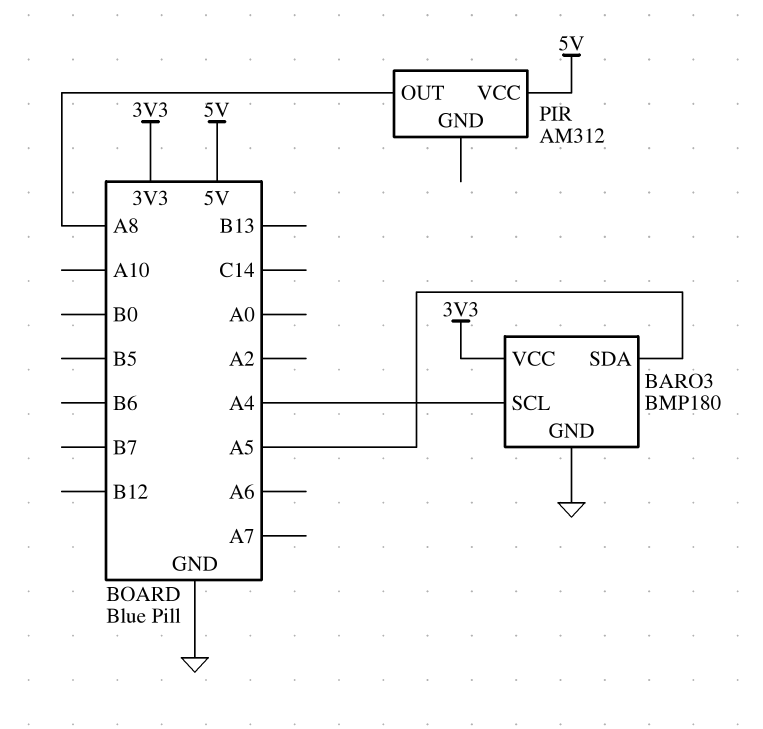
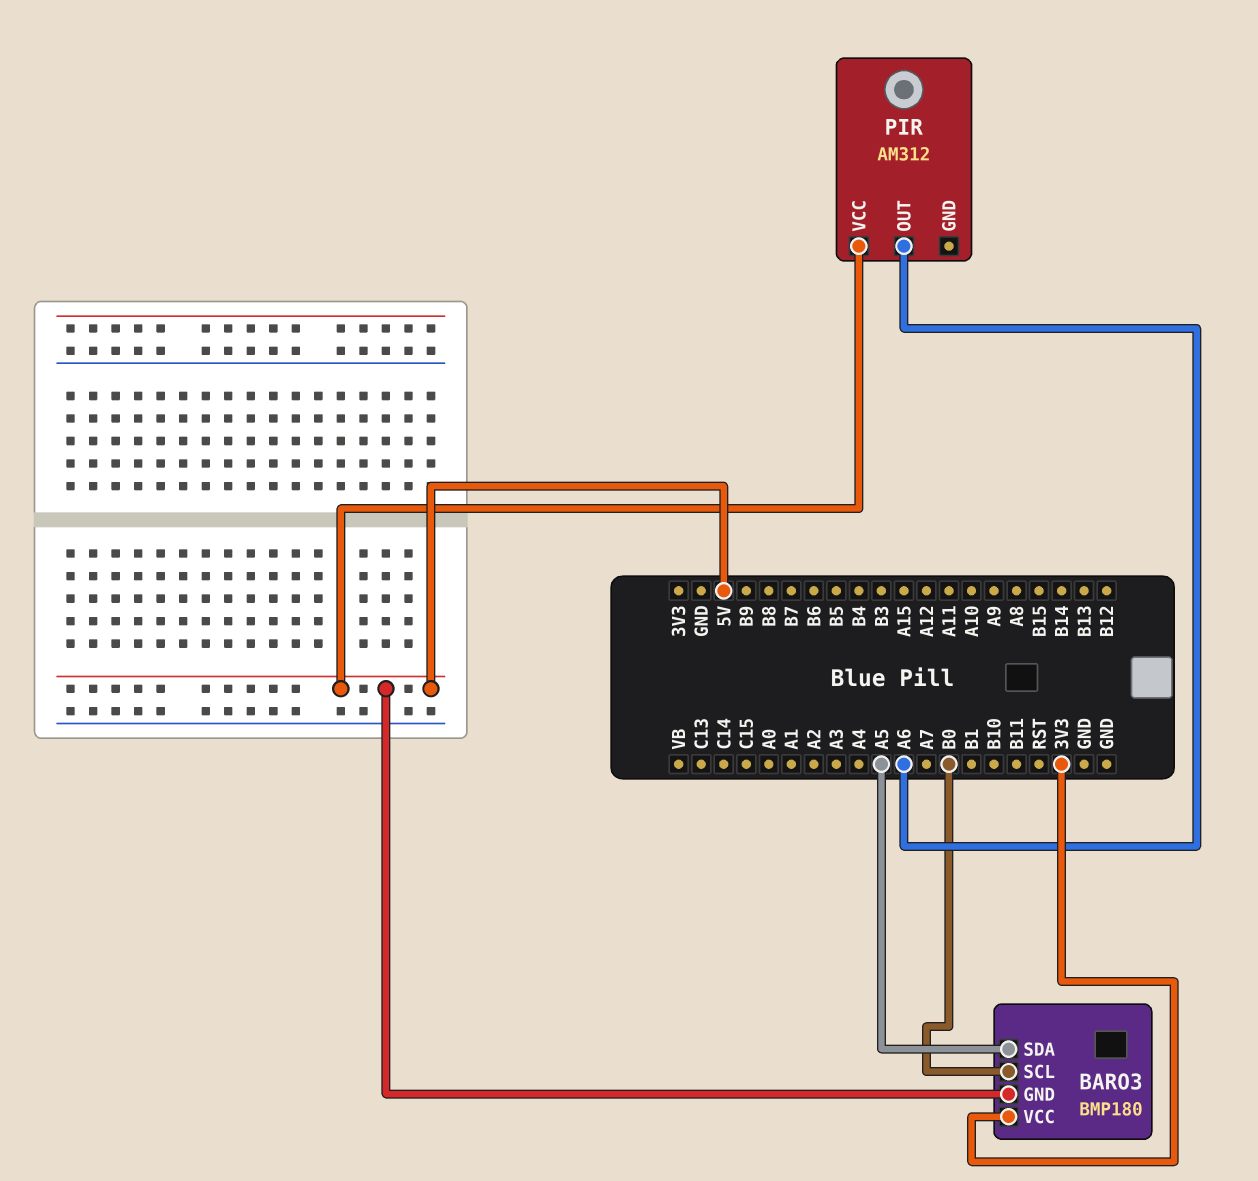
BARO3 pin GND: GND -> 5V
BARO3 pin SCL: A4 -> B0
PIR pin OUT: A8 -> A6

